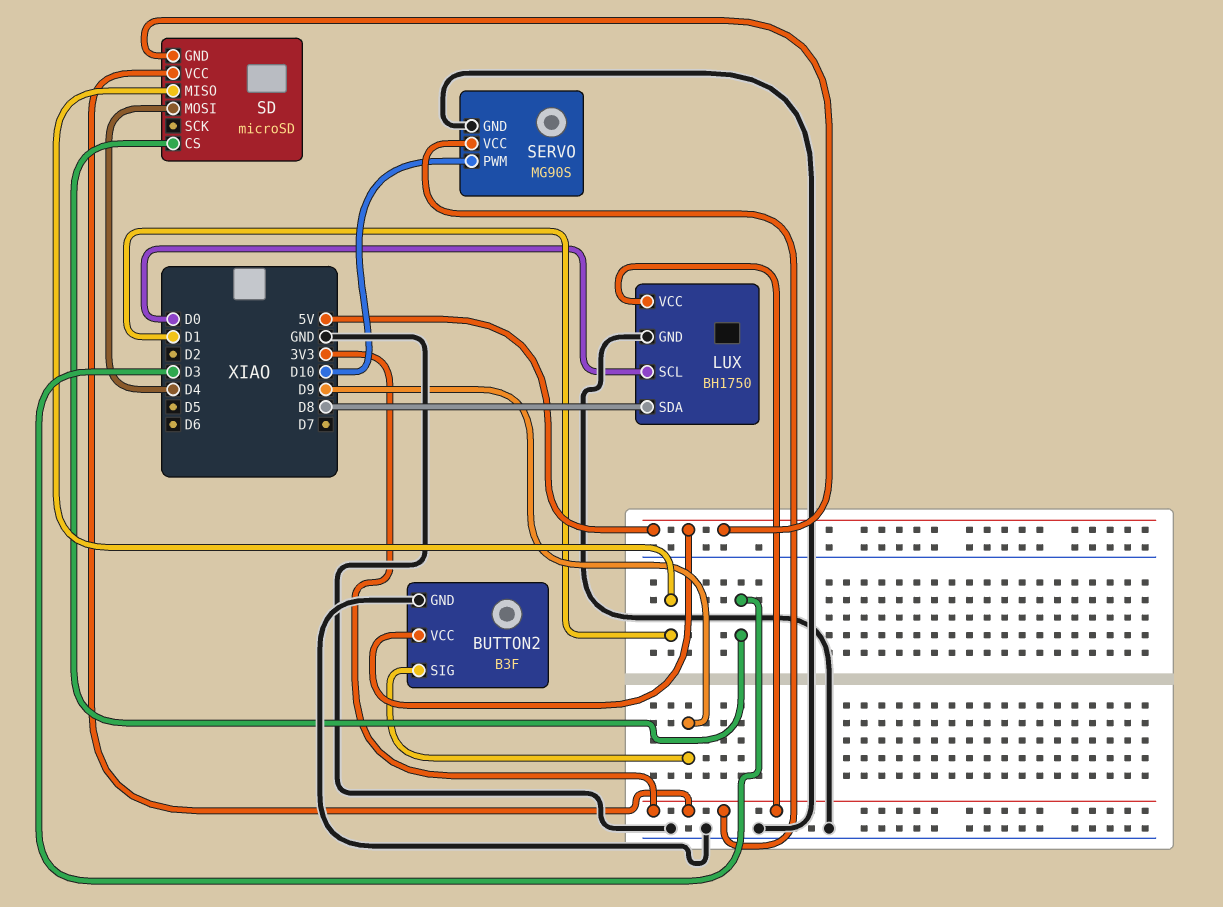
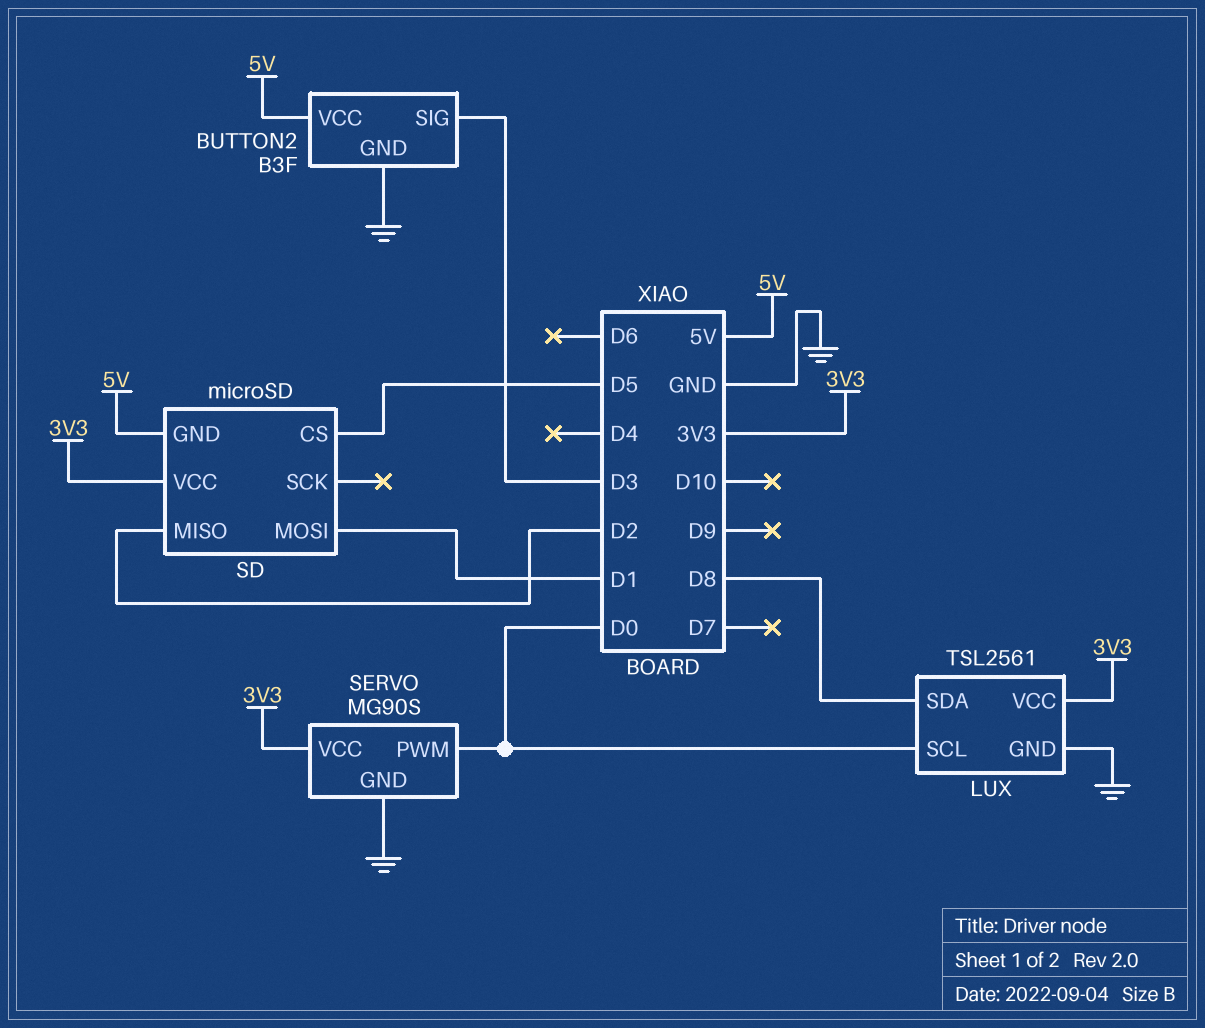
BUTTON2 pin SIG: D9 -> D3
LUX: BH1750 -> TSL2561
SD pin CS: D3 -> D5
SD pin MISO: D1 -> D2
SD pin MOSI: D4 -> D1
SERVO pin PWM: D10 -> D0

